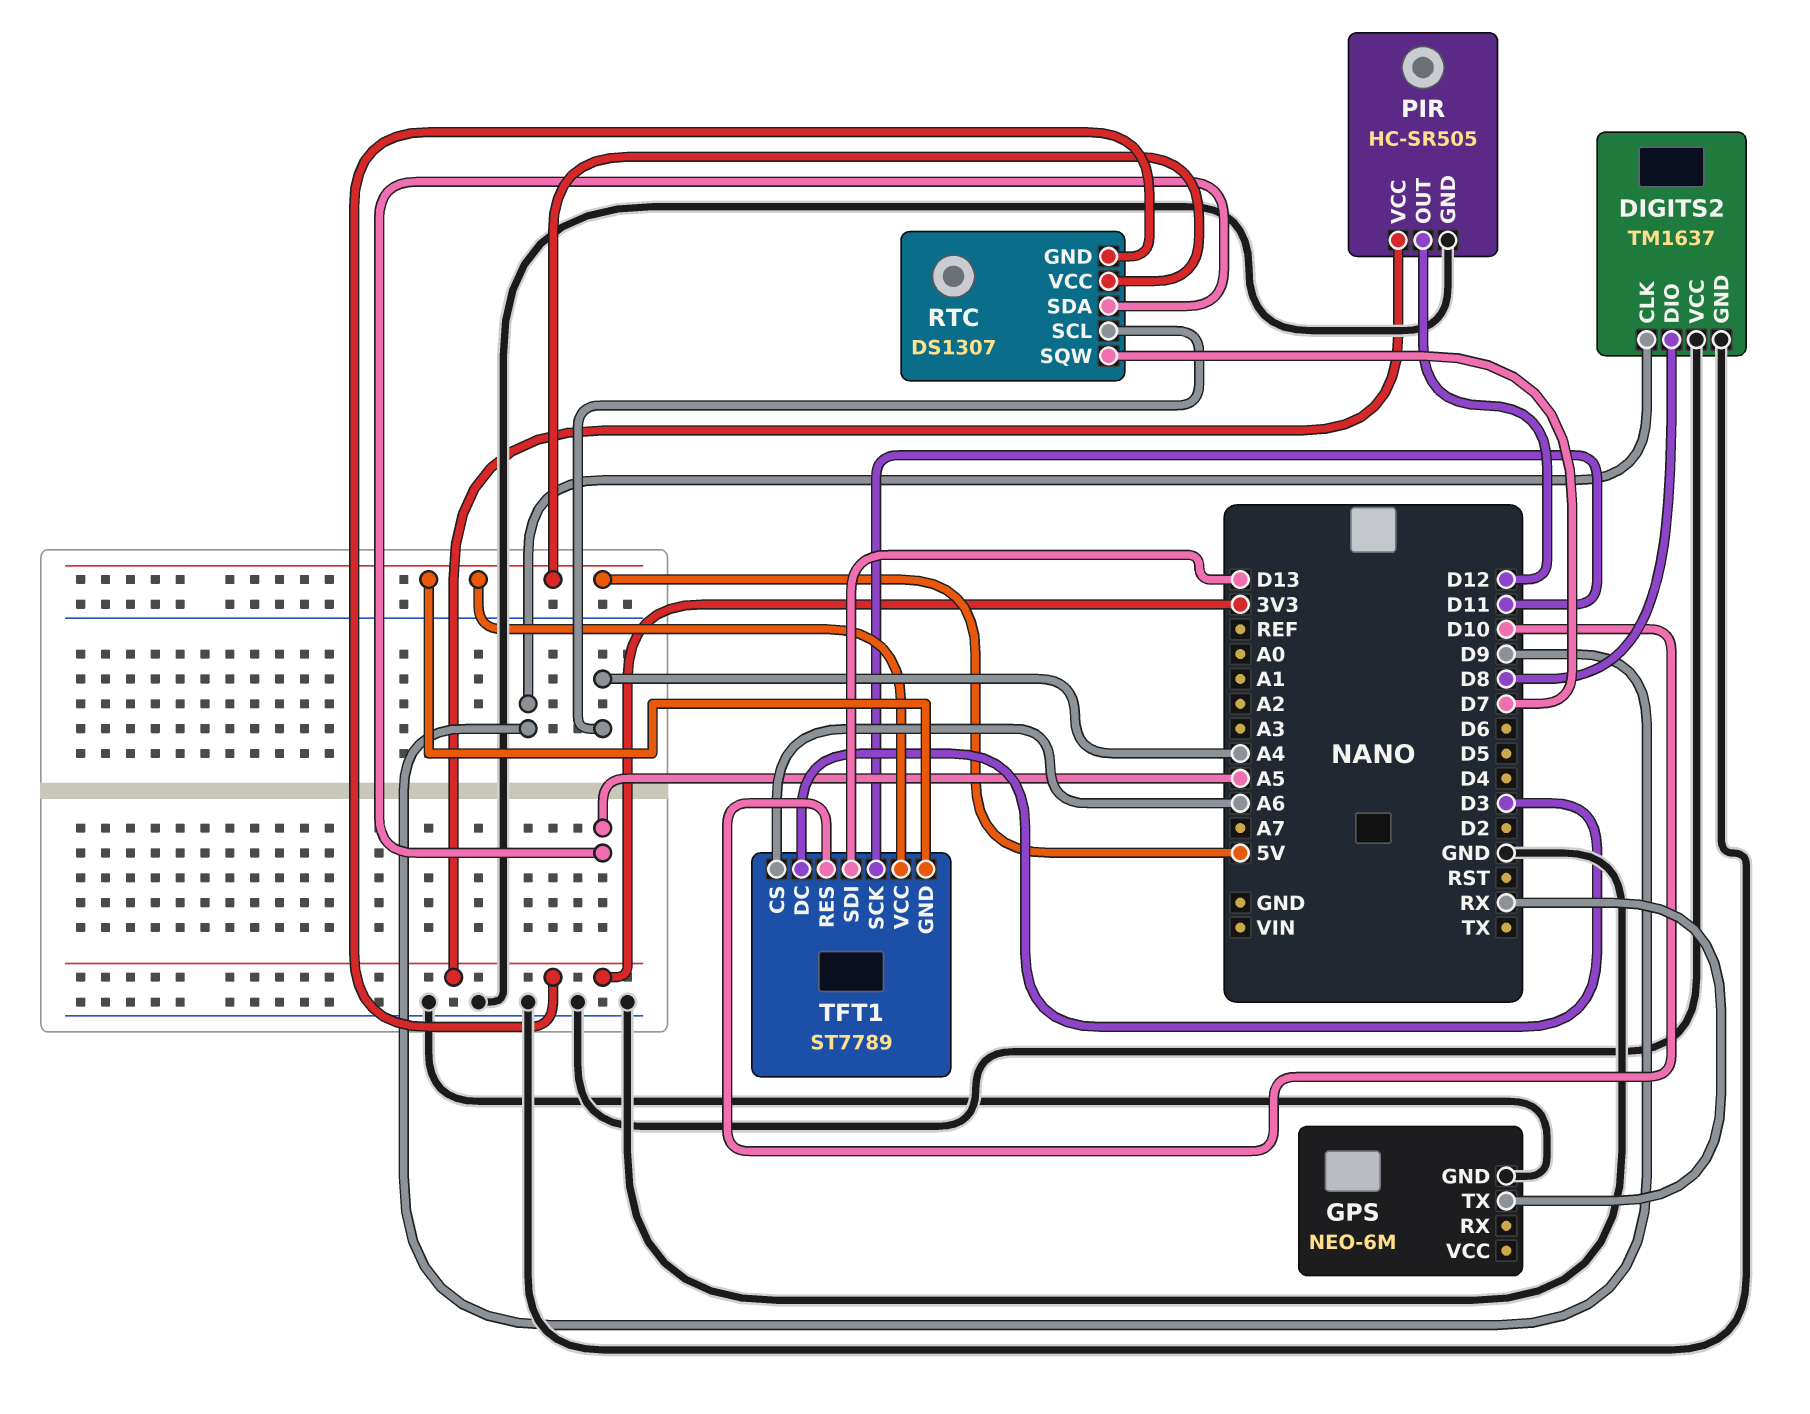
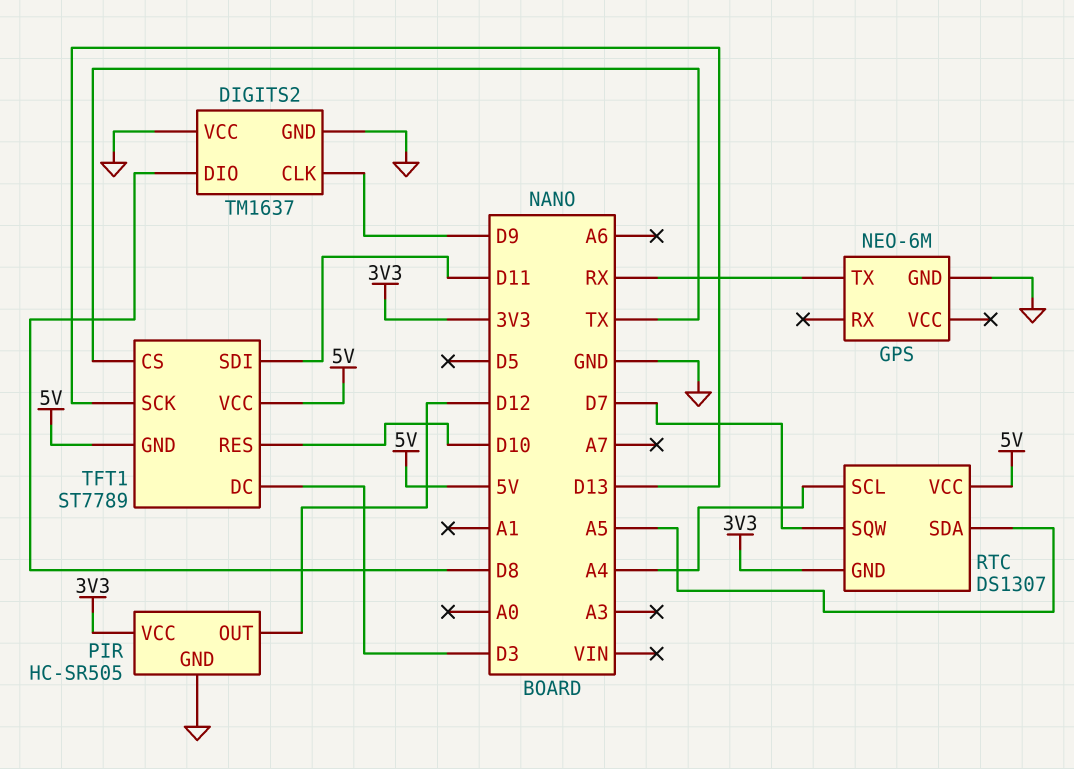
TFT1 pin CS: A6 -> TX
TFT1 pin SCK: D11 -> D13
TFT1 pin SDI: D13 -> D11

